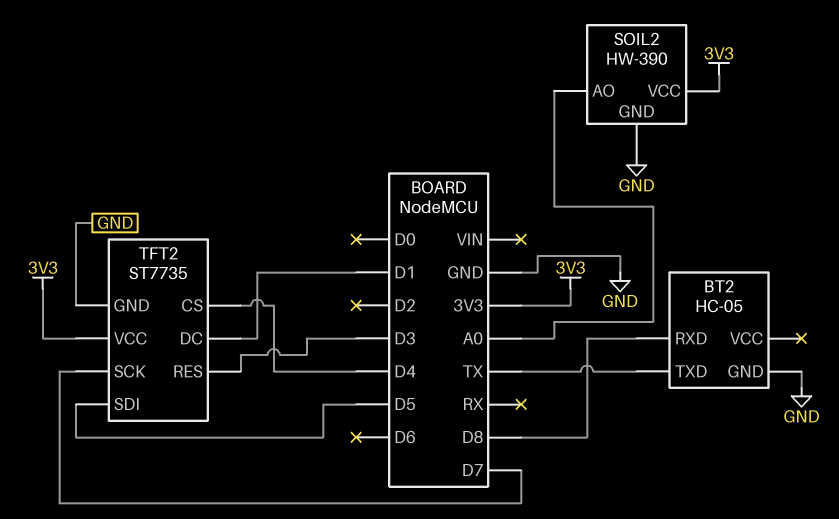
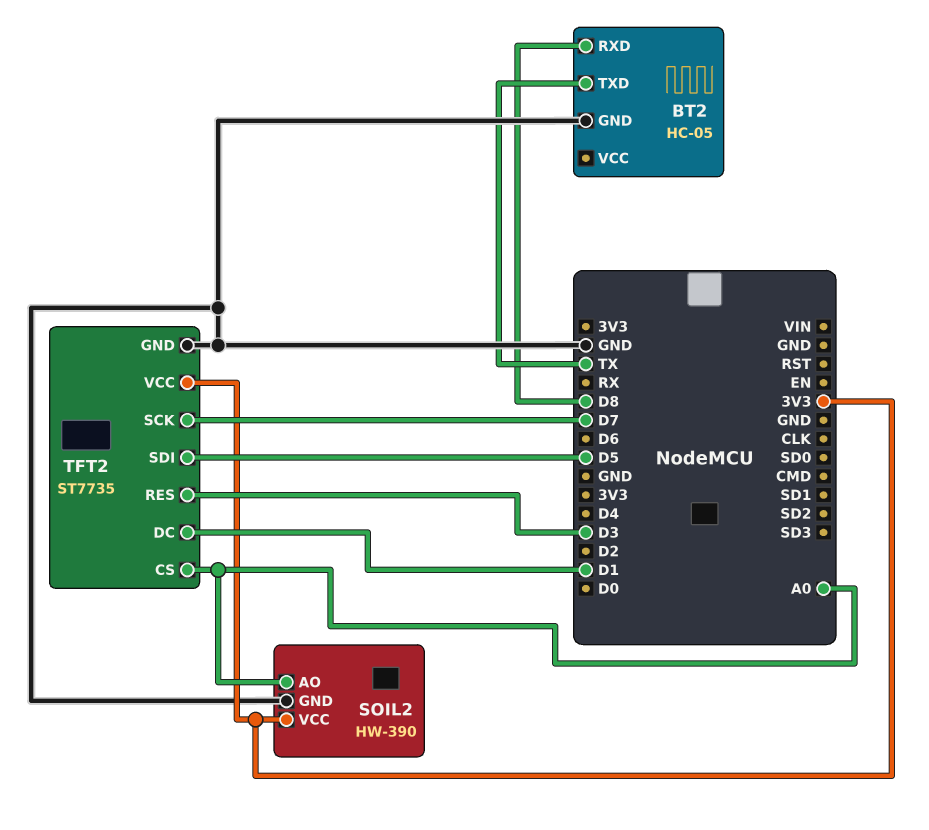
TFT2 pin CS: D4 -> A0

